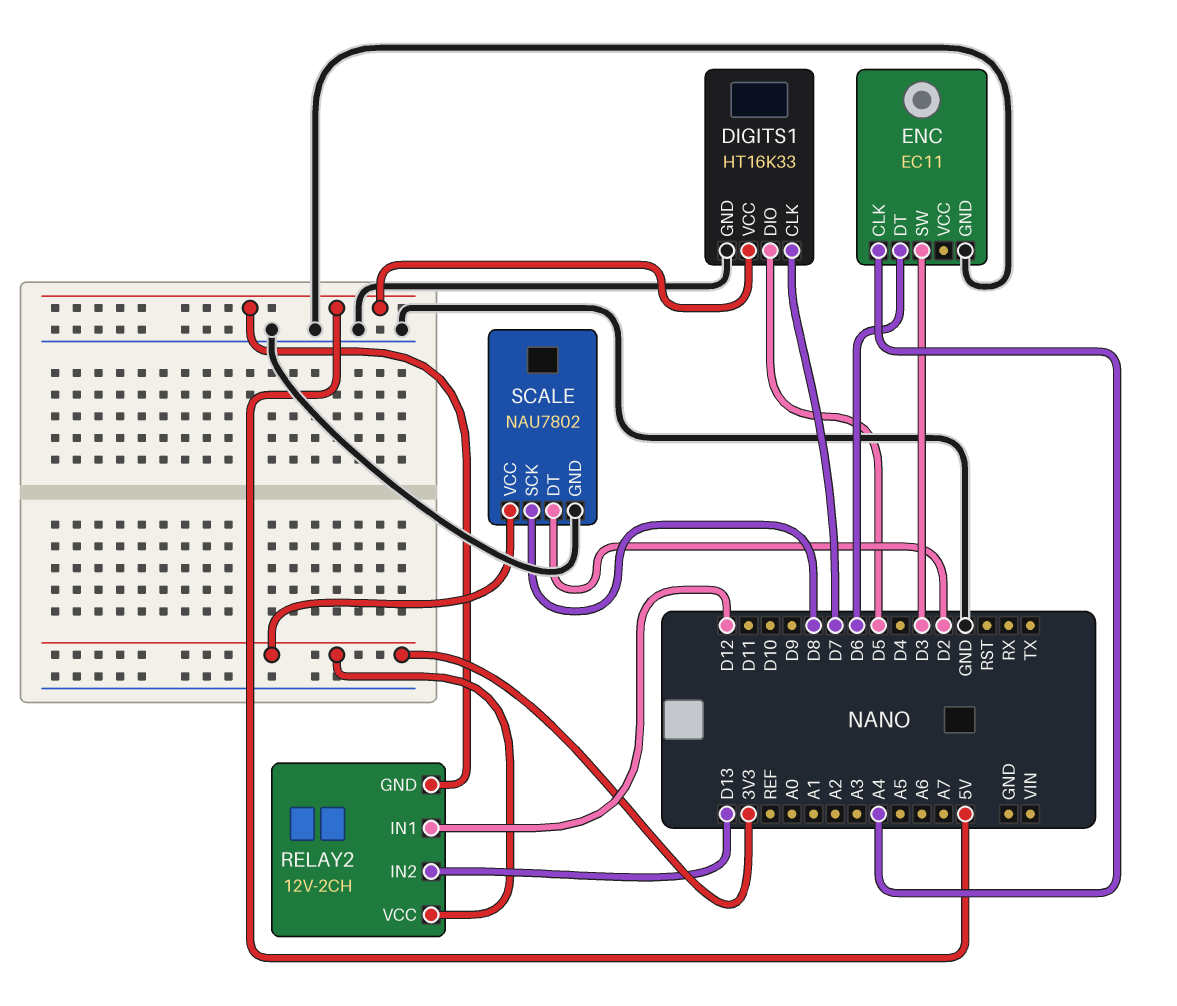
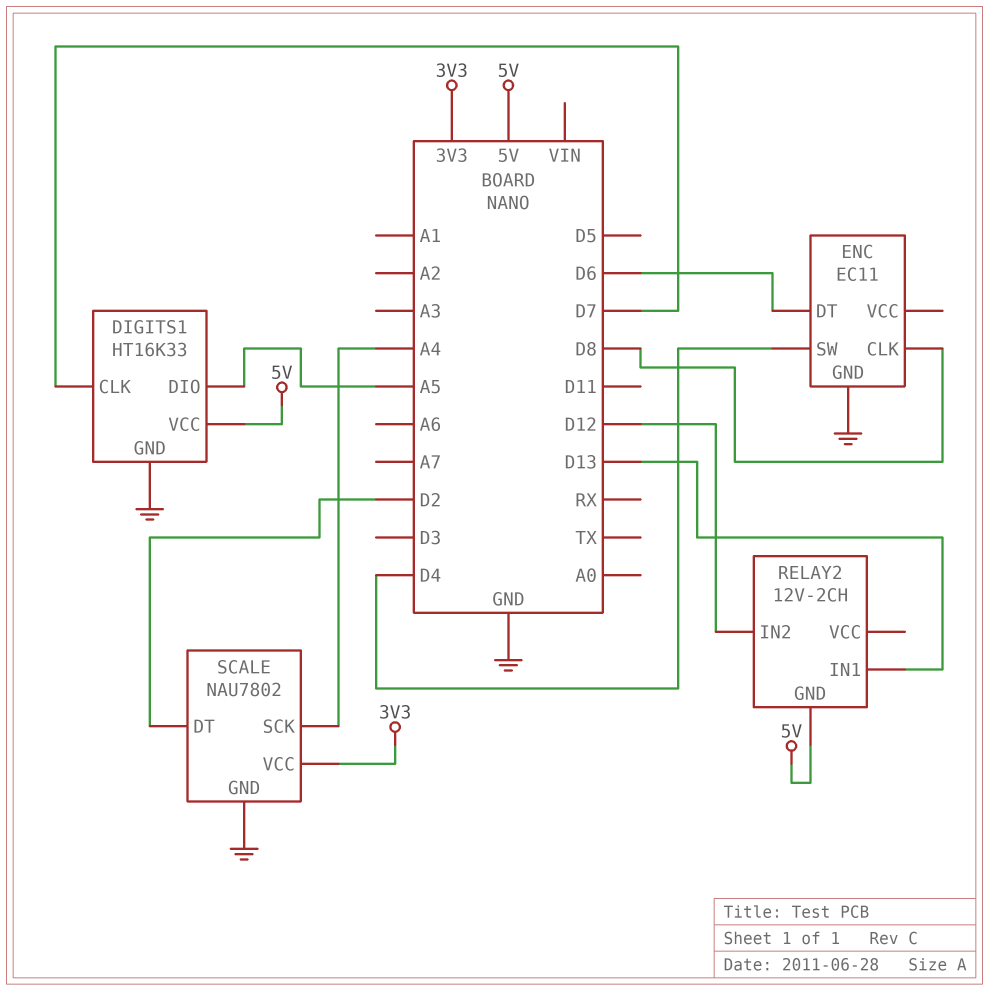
DIGITS1 pin DIO: D5 -> A5
ENC pin CLK: A4 -> D8
ENC pin SW: D3 -> D4
RELAY2 pin IN1: D12 -> D13
RELAY2 pin IN2: D13 -> D12
RELAY2 pin VCC: 3V3 -> none
SCALE pin SCK: D8 -> A4

